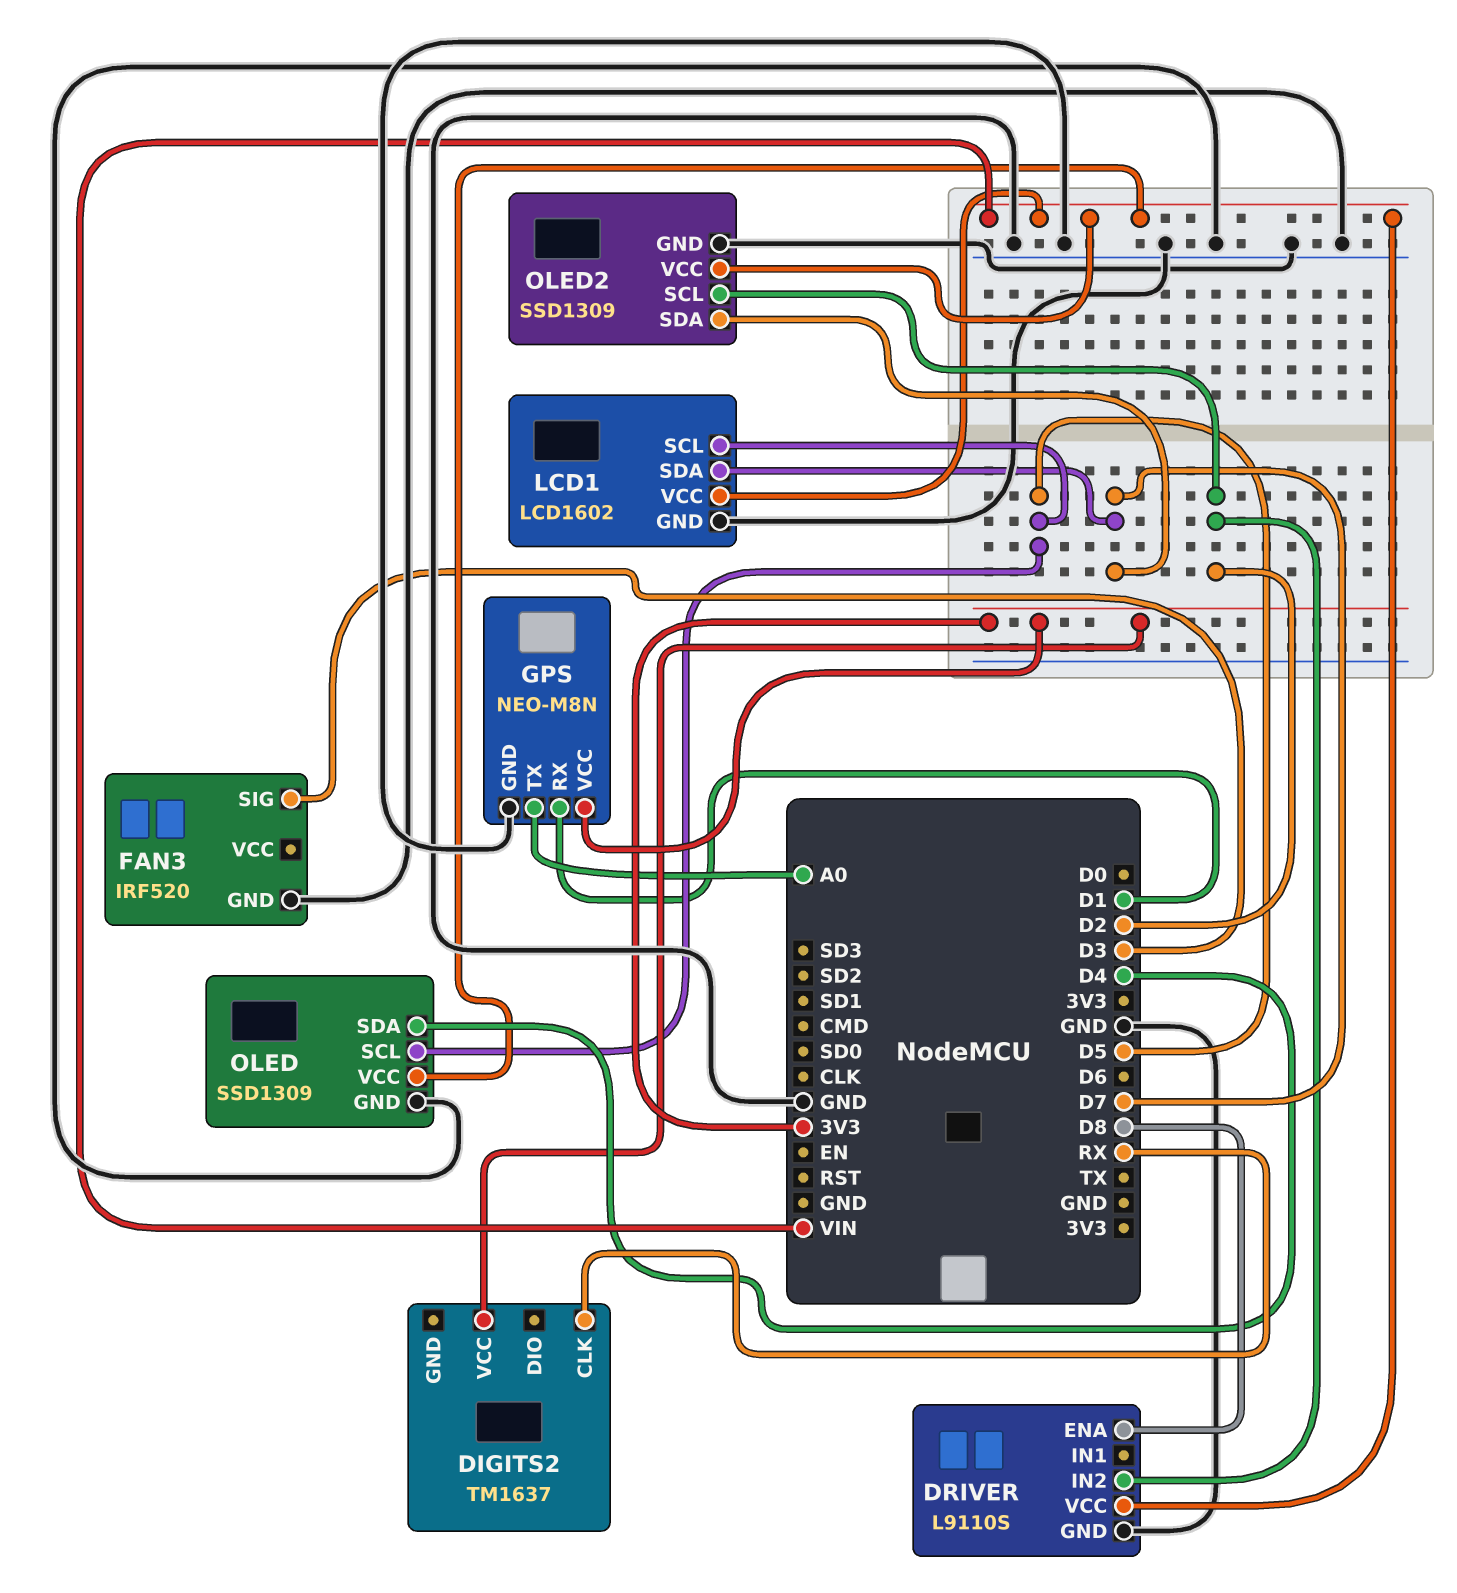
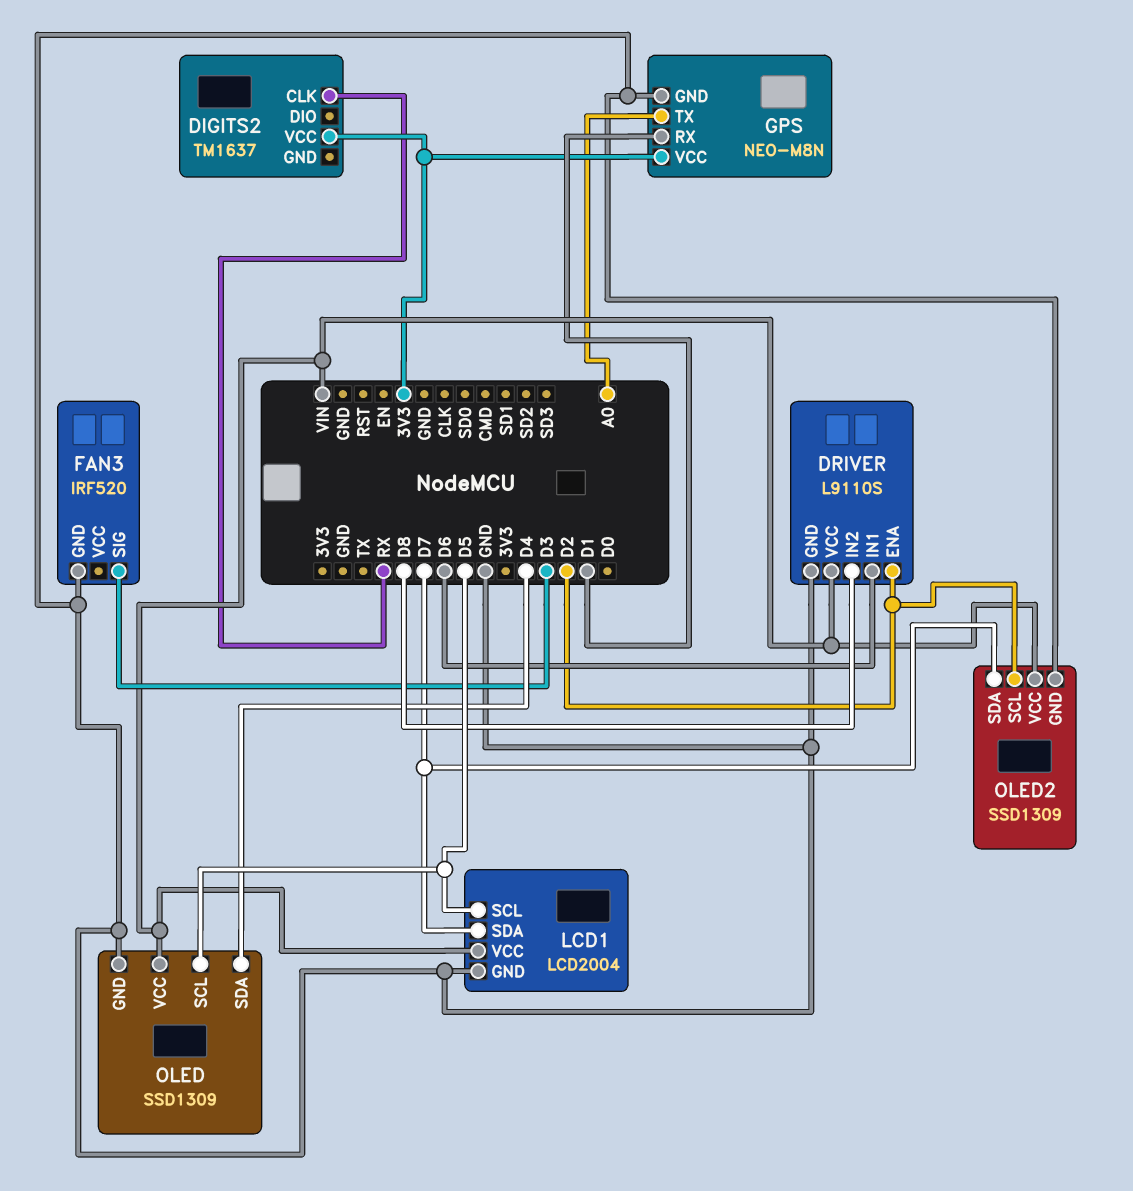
DRIVER pin ENA: D8 -> D2
DRIVER pin IN1: none -> D6
DRIVER pin IN2: D2 -> D8
LCD1: LCD1602 -> LCD2004

